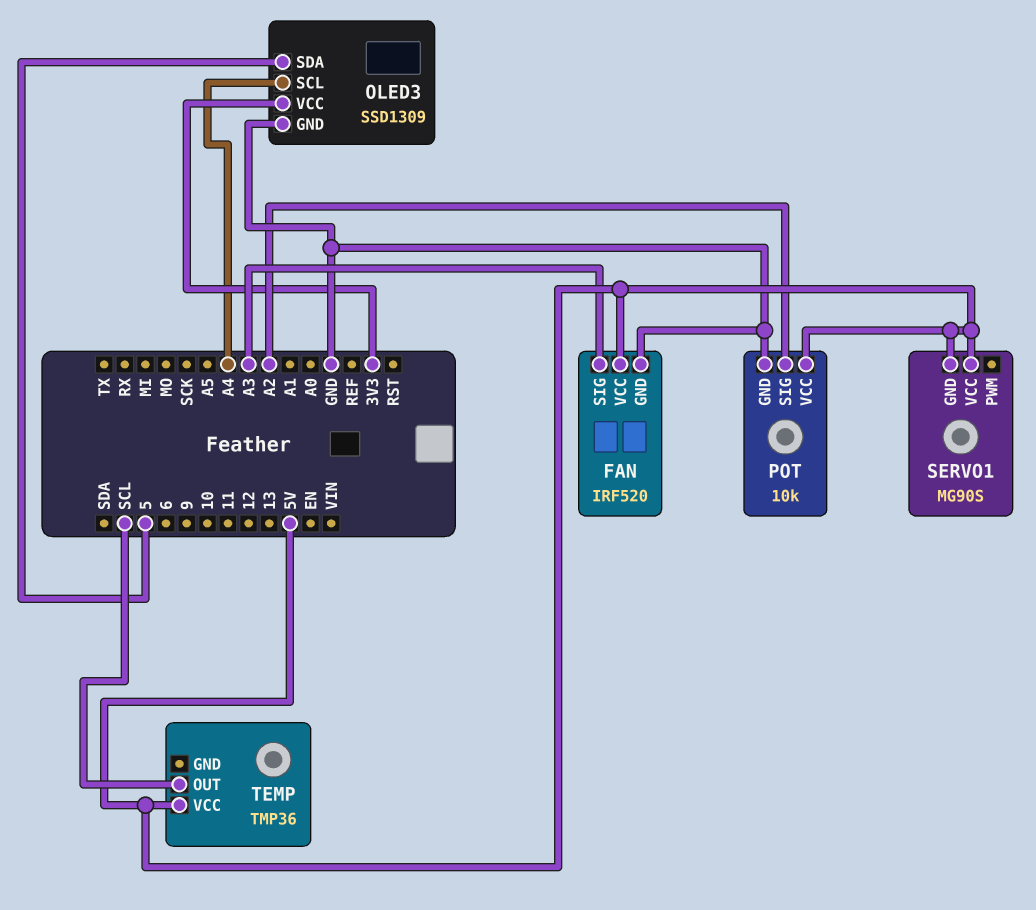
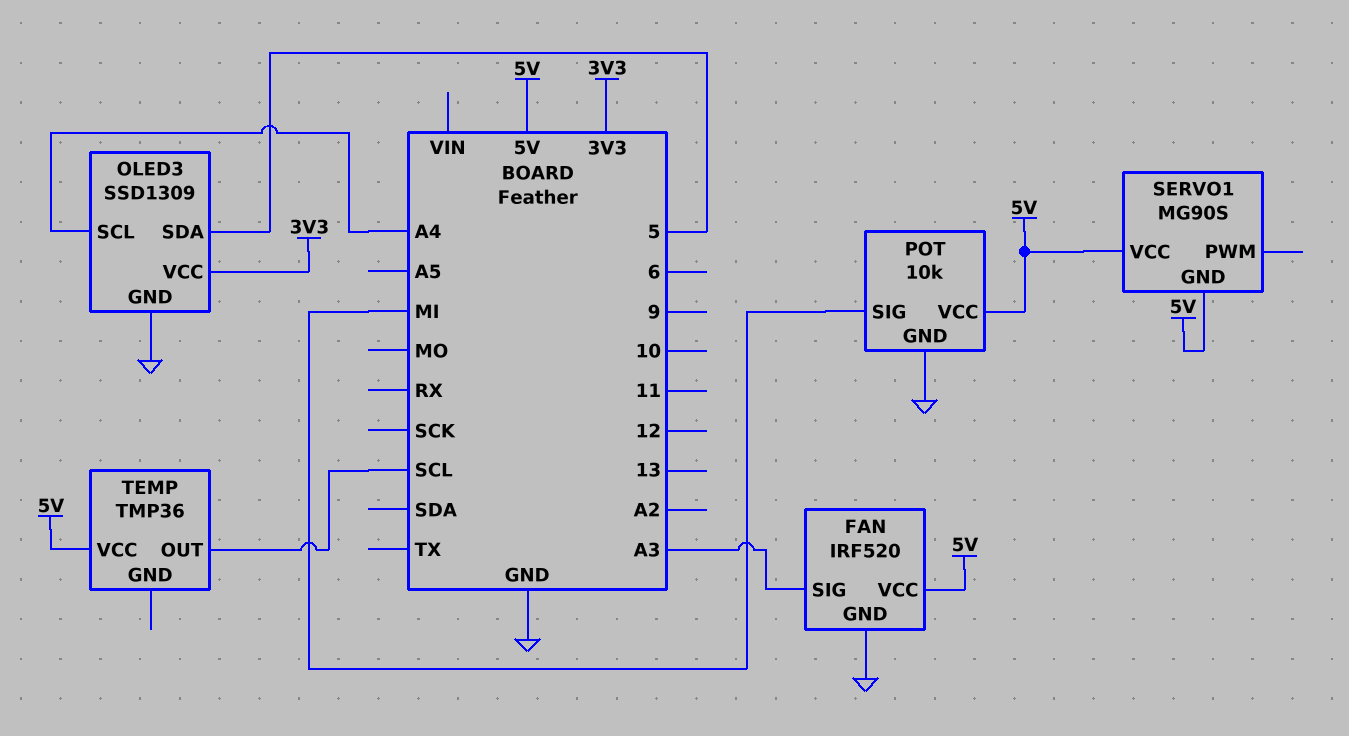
POT pin SIG: A2 -> MI

